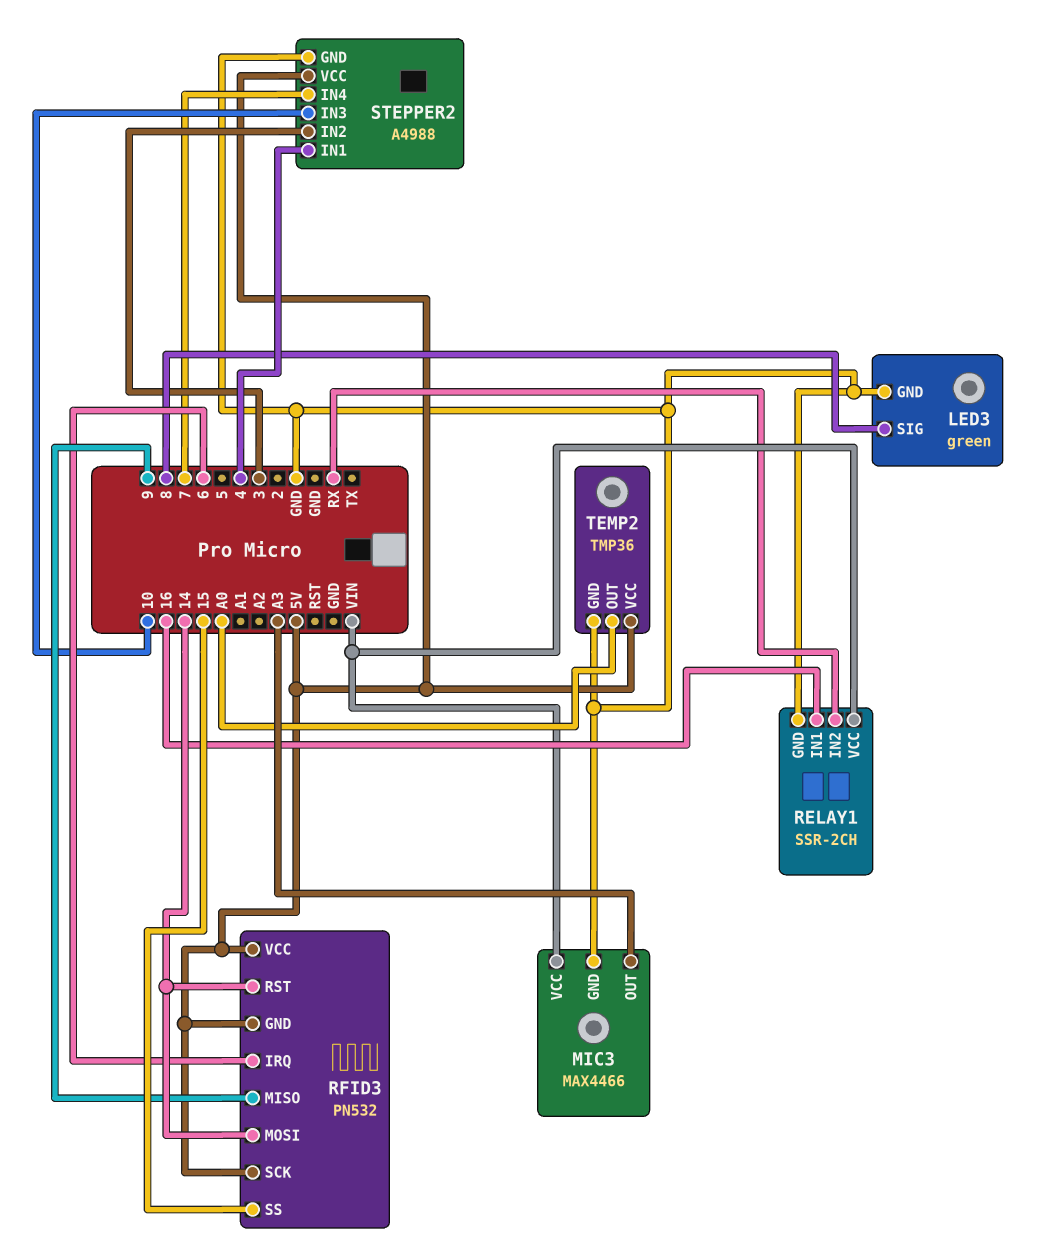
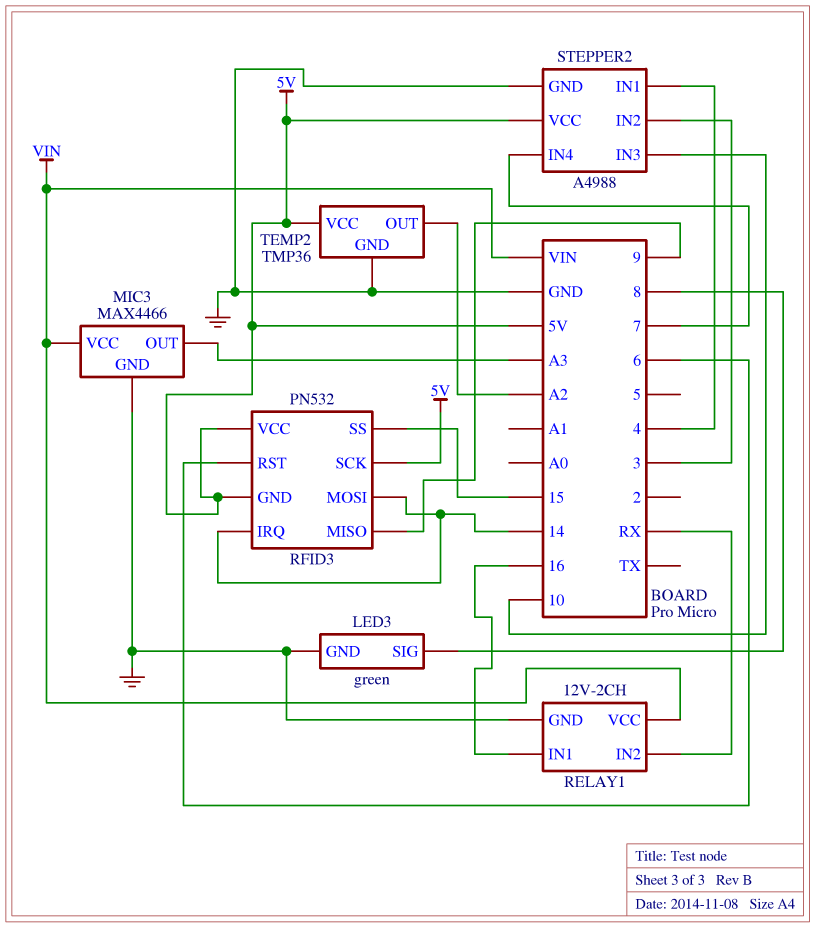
RELAY1: SSR-2CH -> 12V-2CH
RFID3 pin IRQ: 6 -> 14
RFID3 pin RST: 14 -> 6
TEMP2 pin OUT: A0 -> A2

